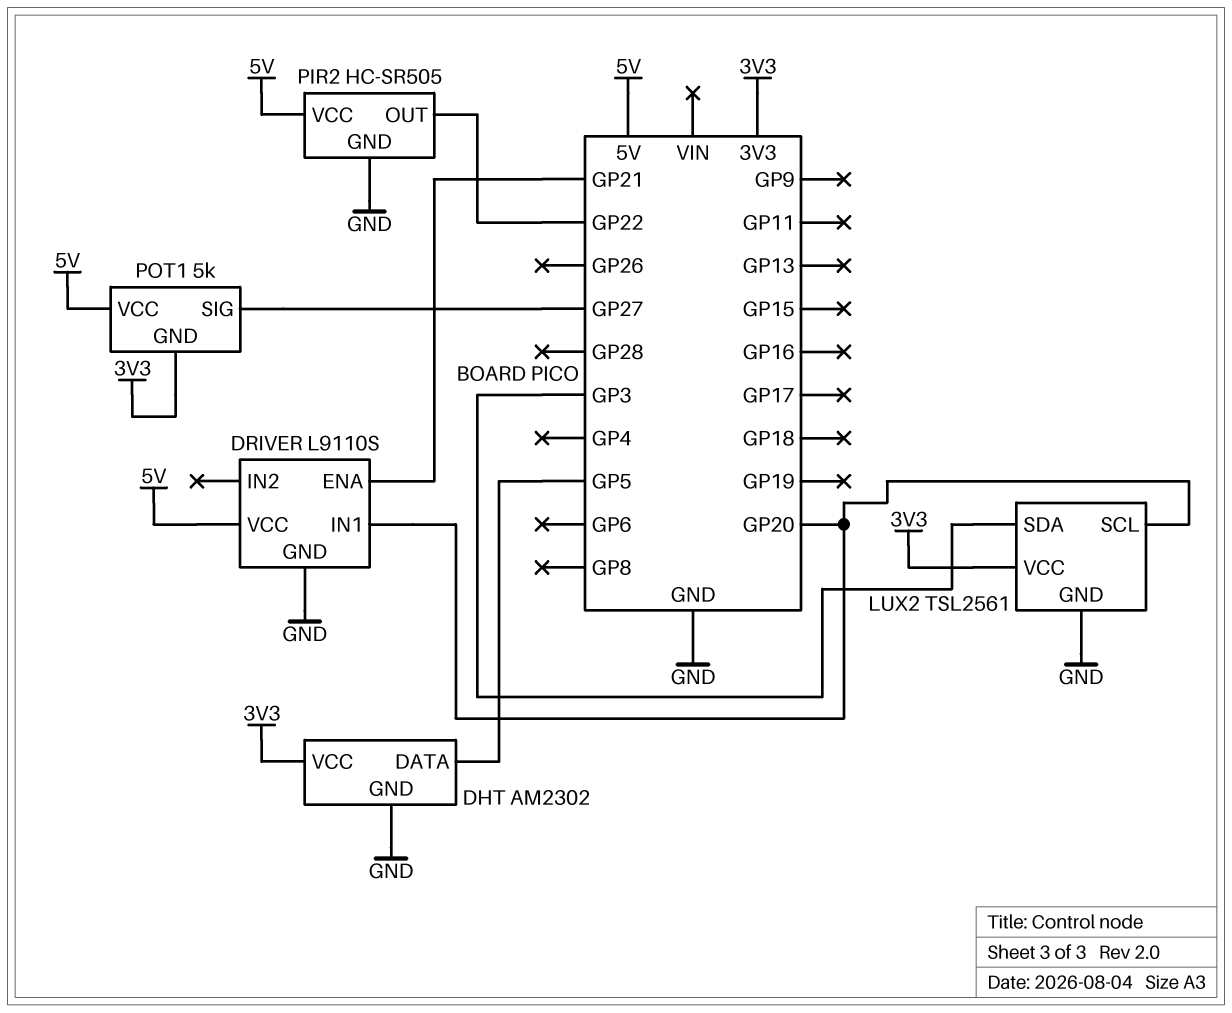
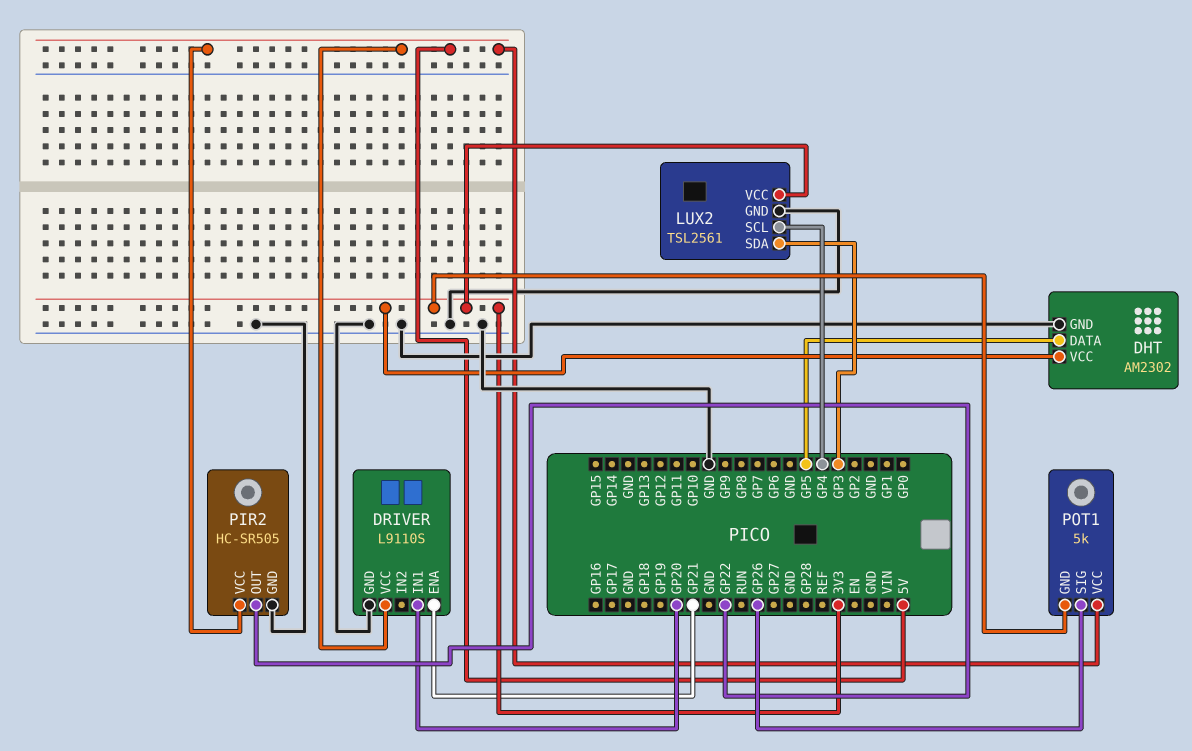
LUX2 pin SCL: GP20 -> GP4
POT1 pin SIG: GP27 -> GP26

